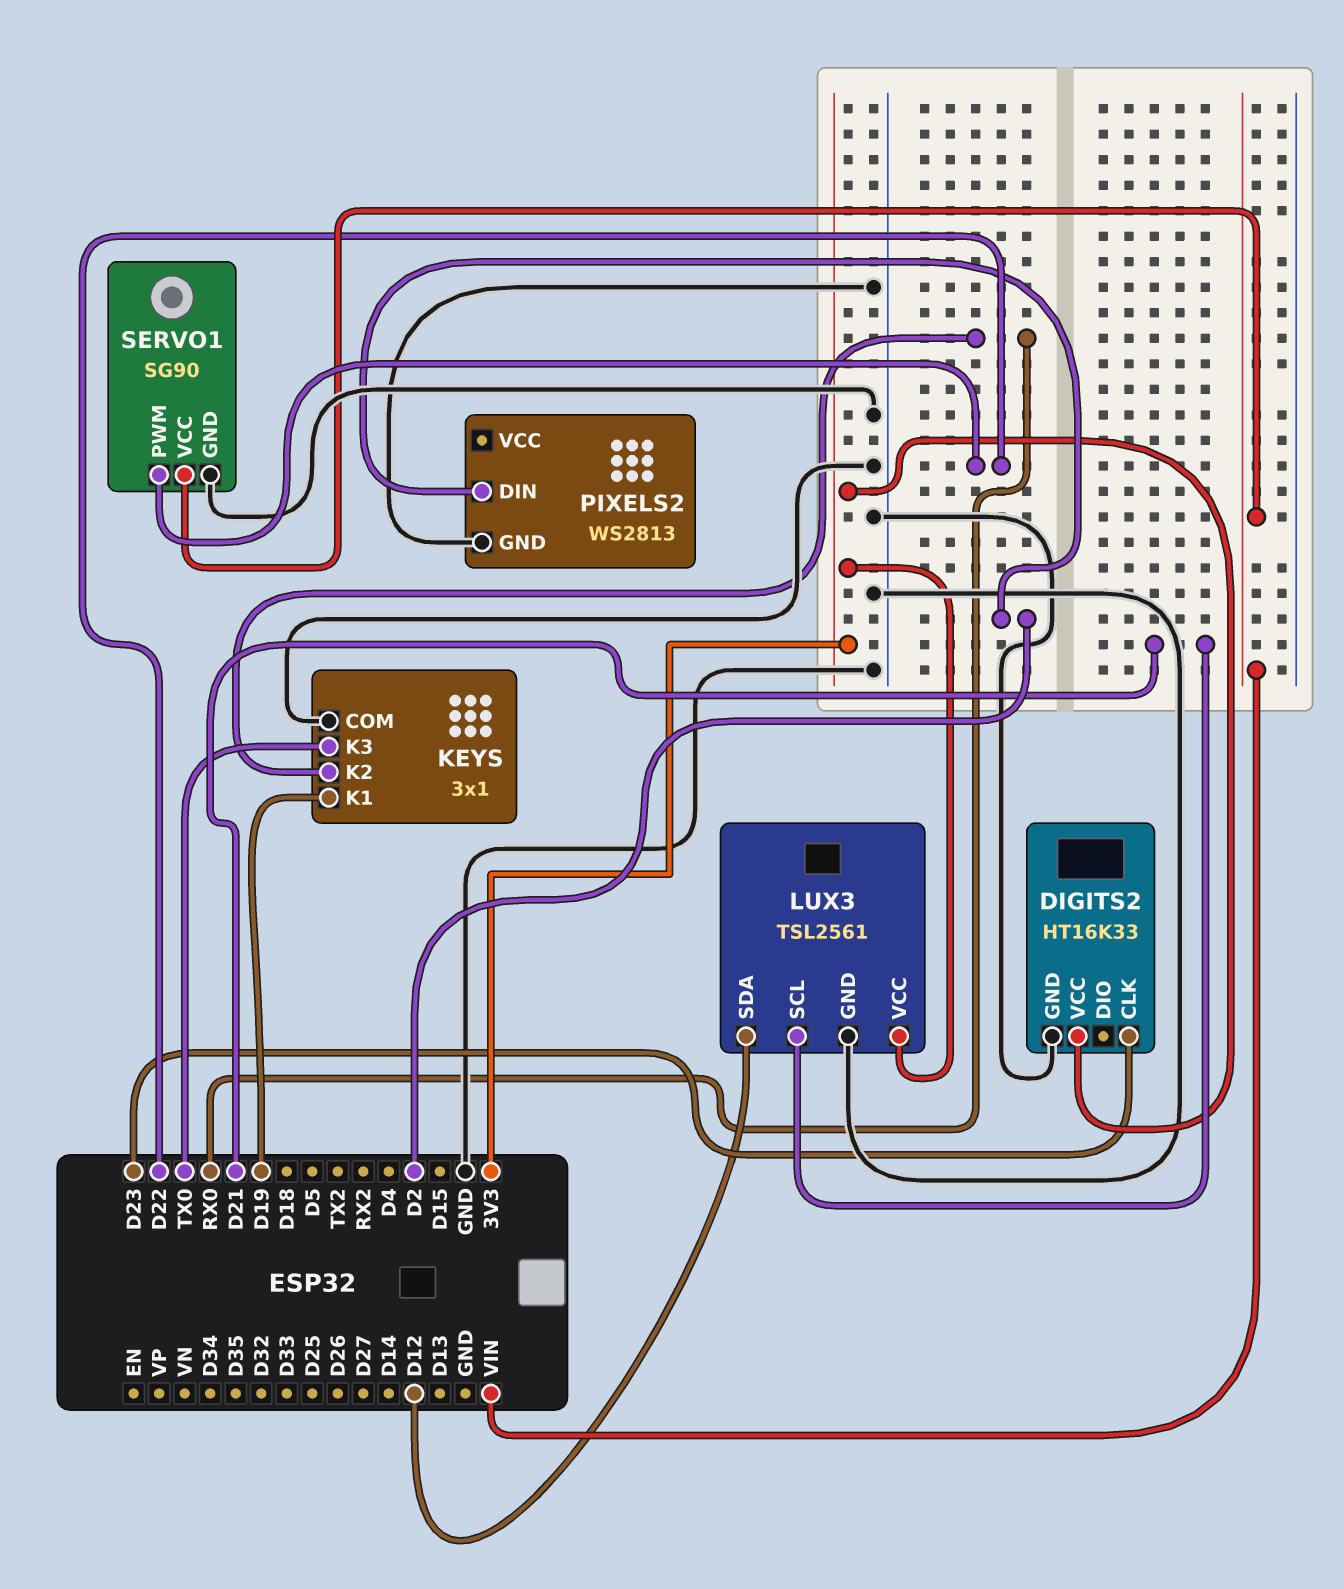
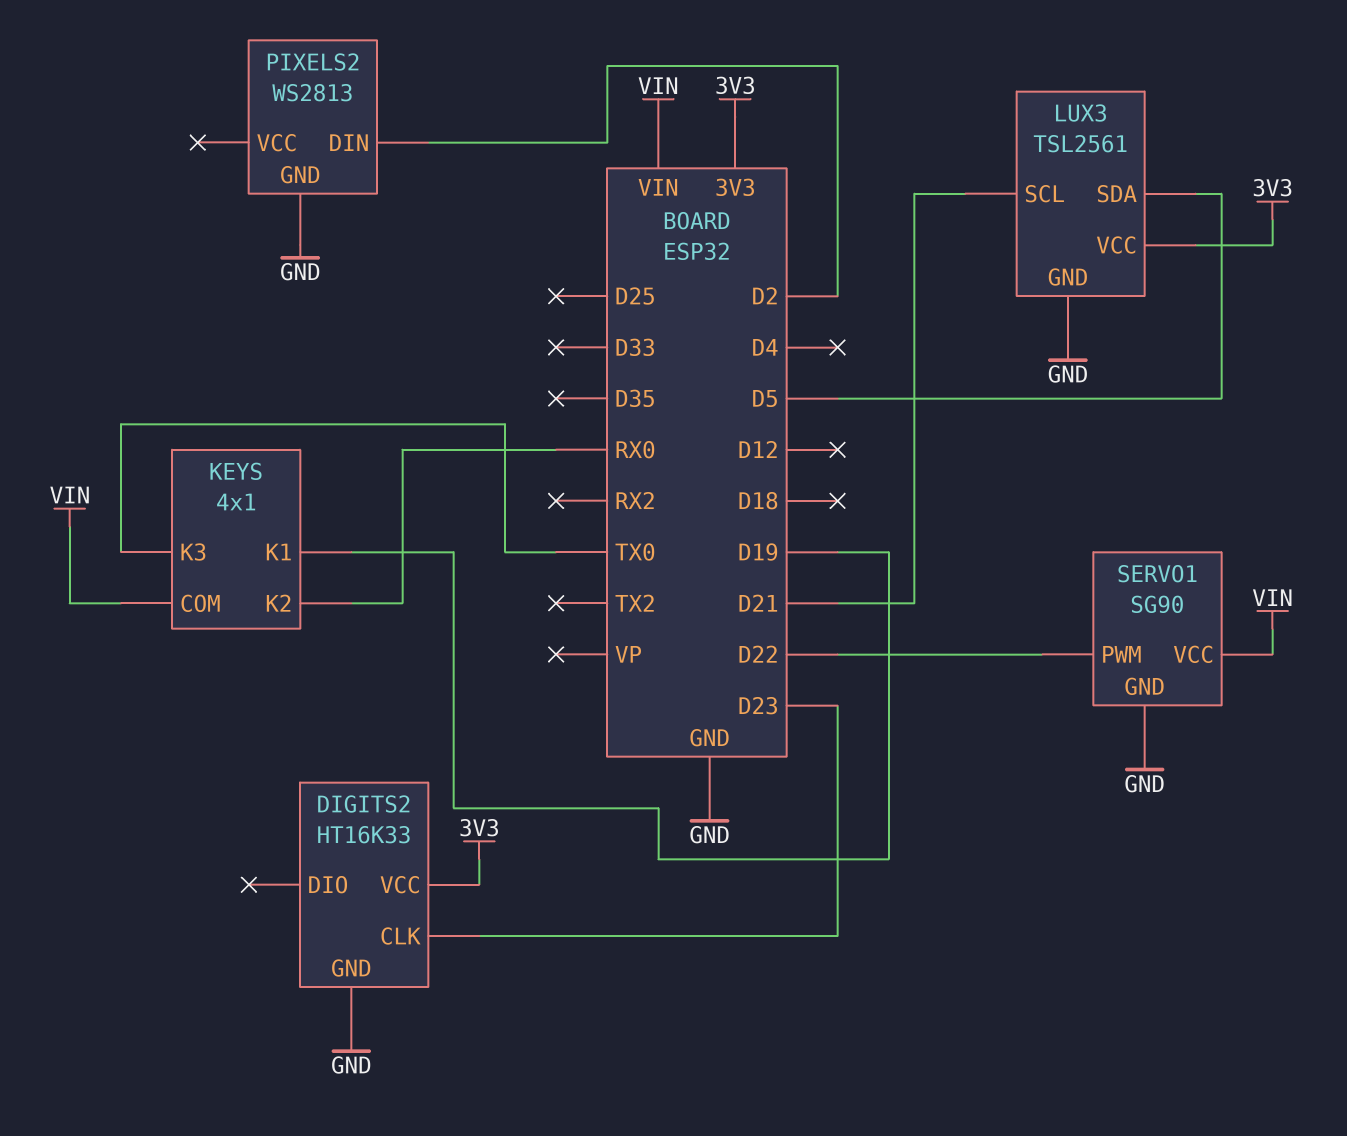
KEYS: 3x1 -> 4x1
KEYS pin COM: GND -> VIN
LUX3 pin SDA: D12 -> D5

